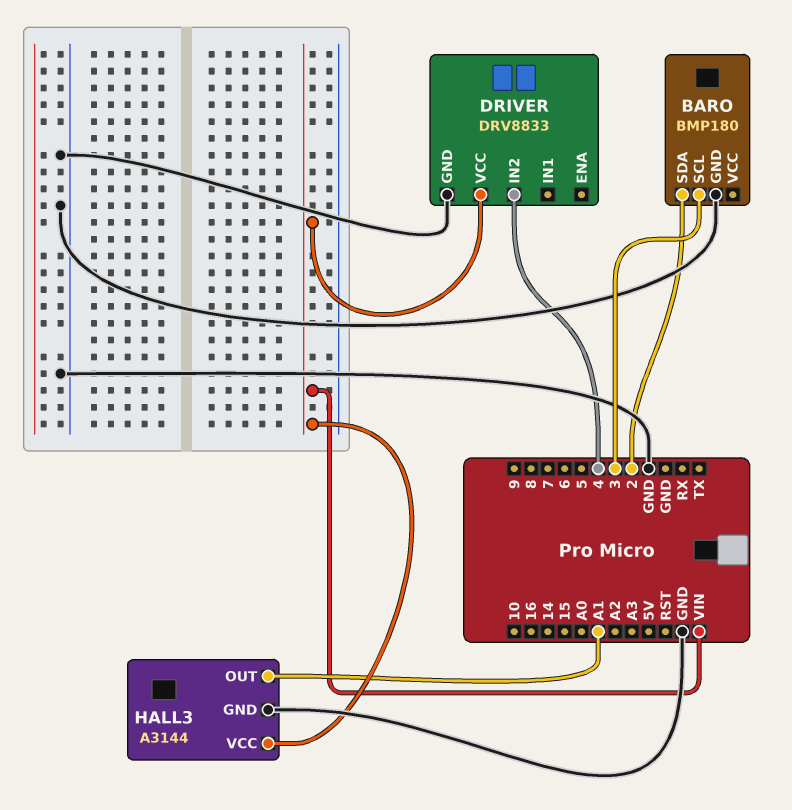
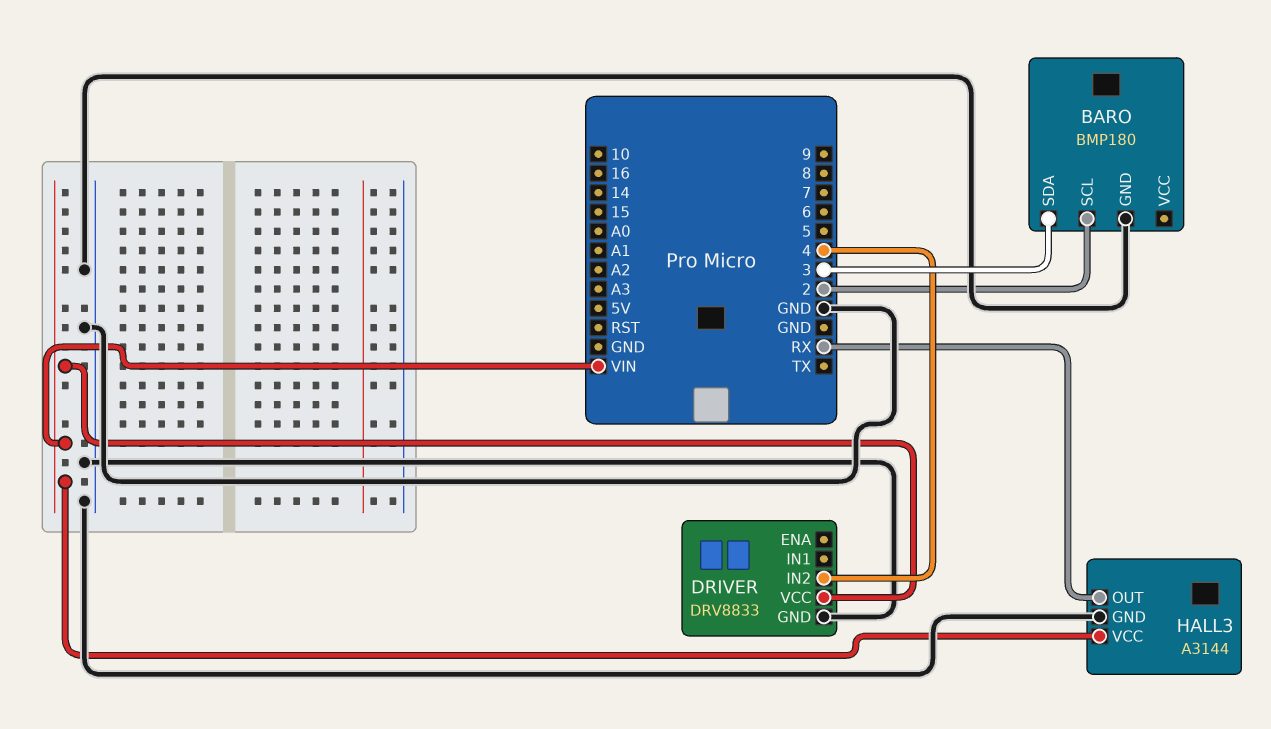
BARO pin SCL: 3 -> 2
BARO pin SDA: 2 -> 3
HALL3 pin OUT: A1 -> RX

